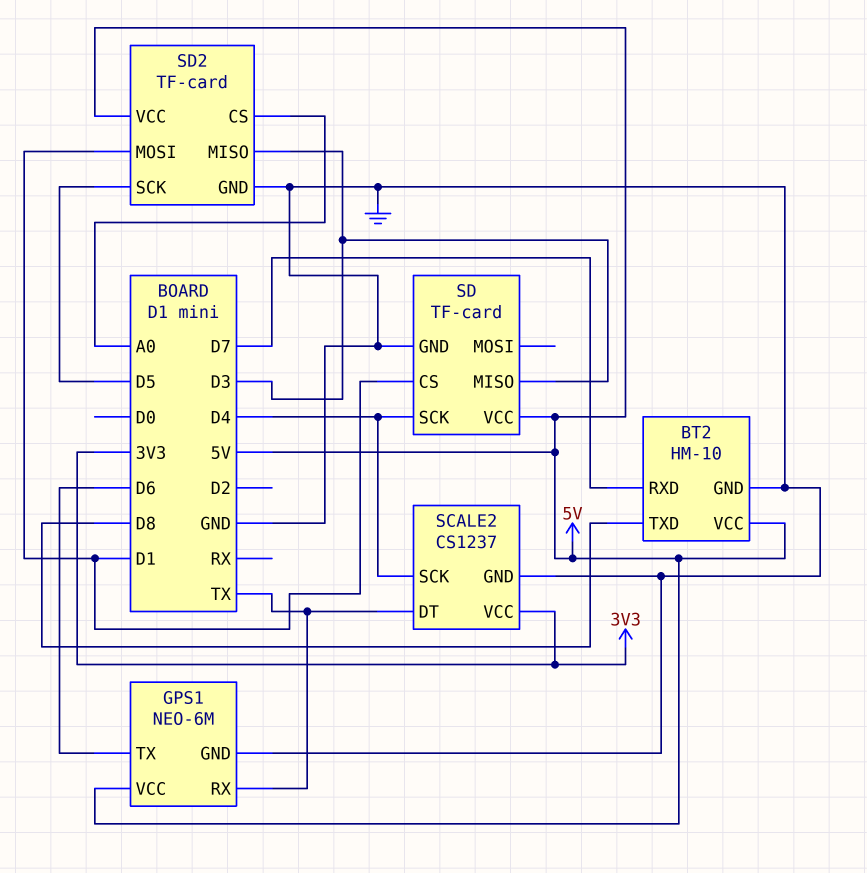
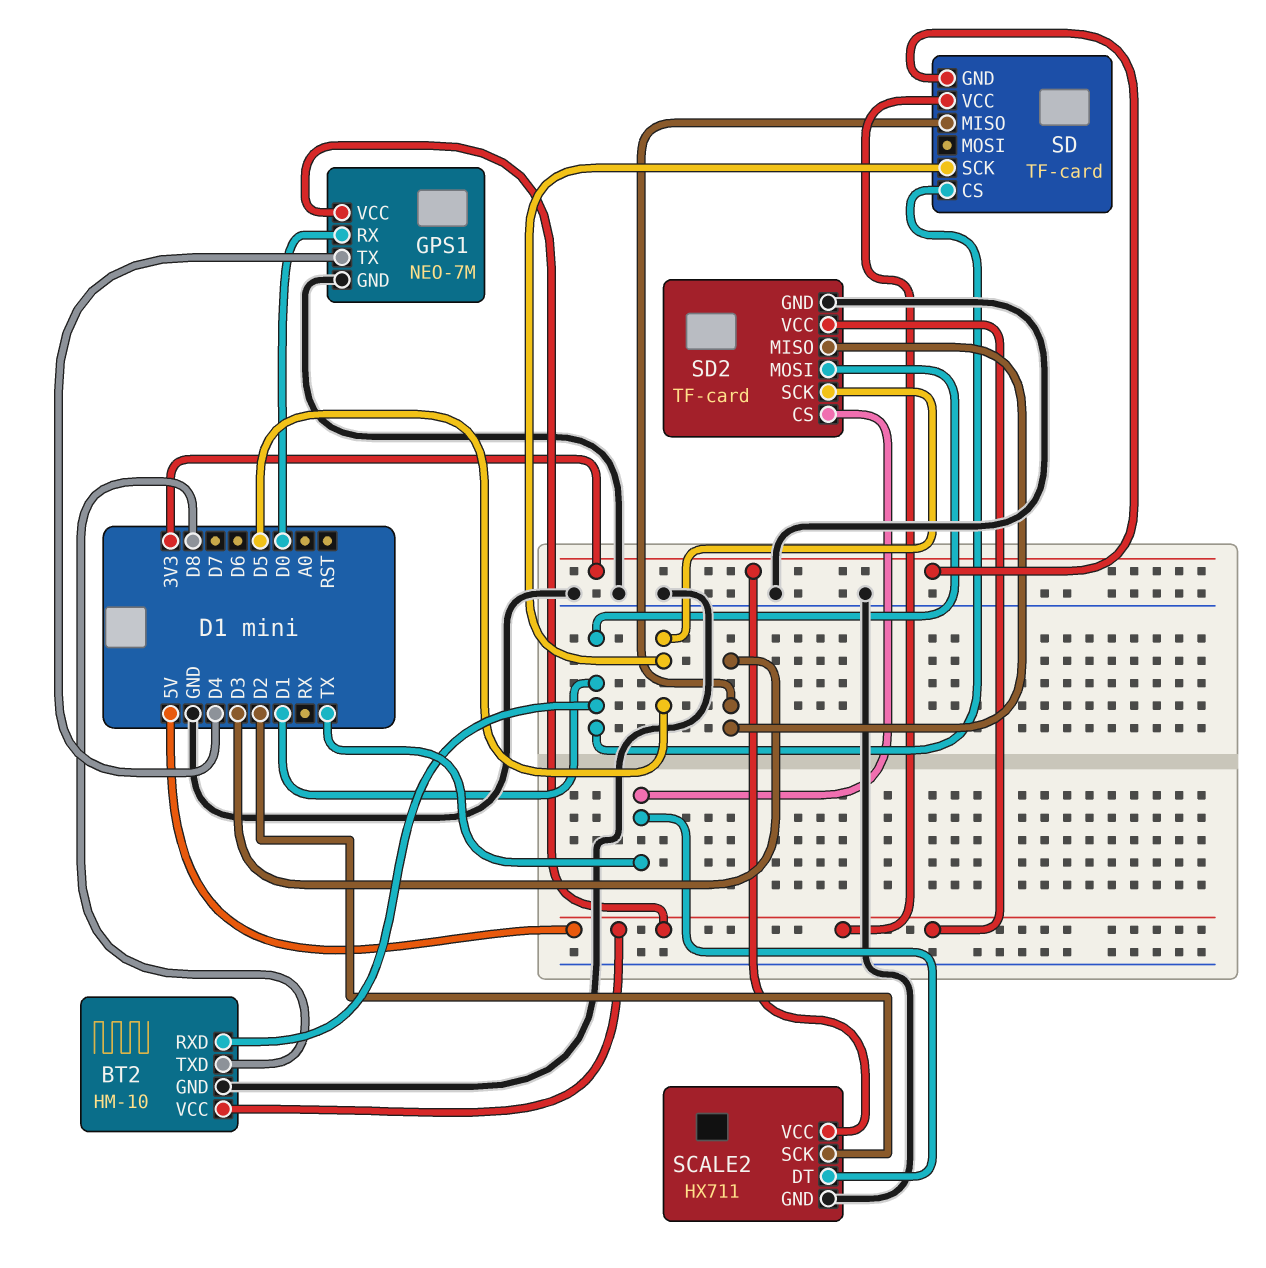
BT2 pin RXD: D7 -> D1
GPS1: NEO-6M -> NEO-7M
GPS1 pin RX: TX -> D0
GPS1 pin TX: D6 -> D4
SCALE2: CS1237 -> HX711
SCALE2 pin SCK: D4 -> D2
SD pin GND: GND -> 3V3
SD pin SCK: D4 -> D5
SD2 pin CS: A0 -> TX

